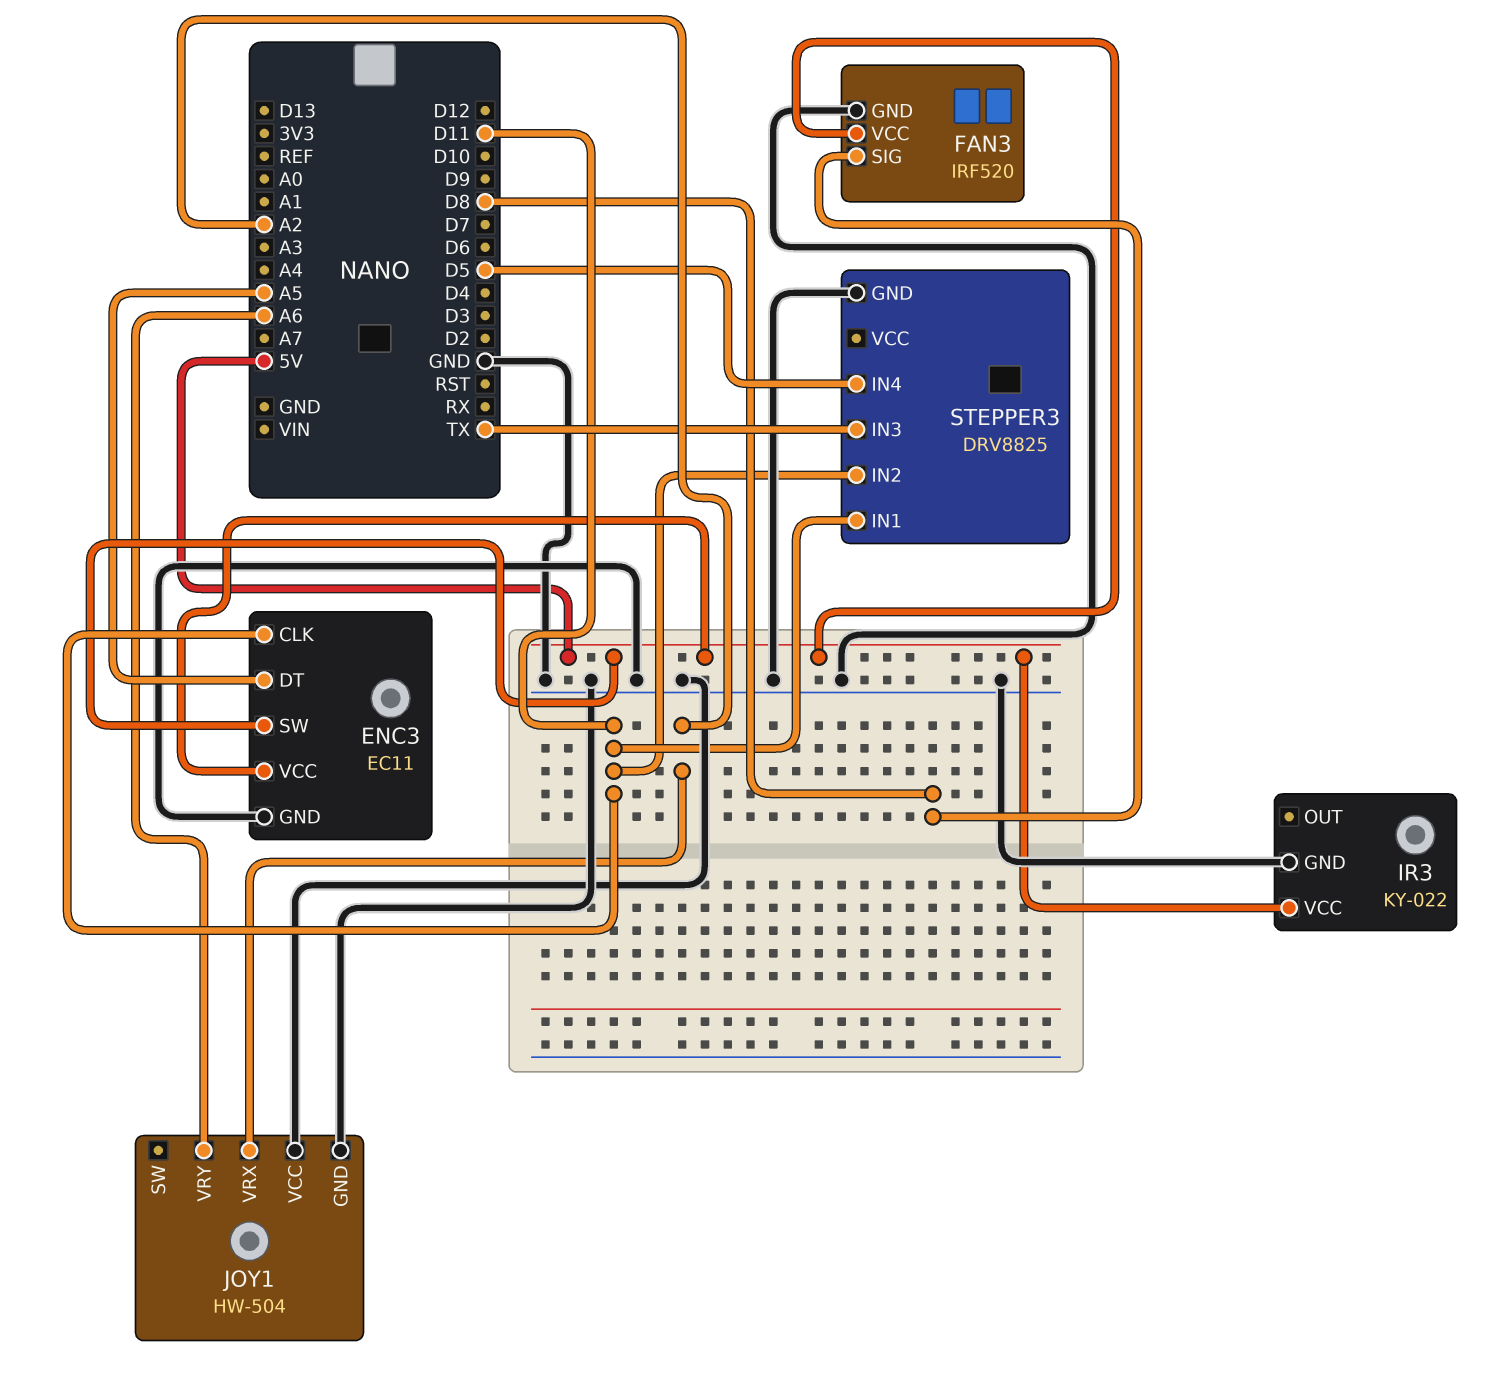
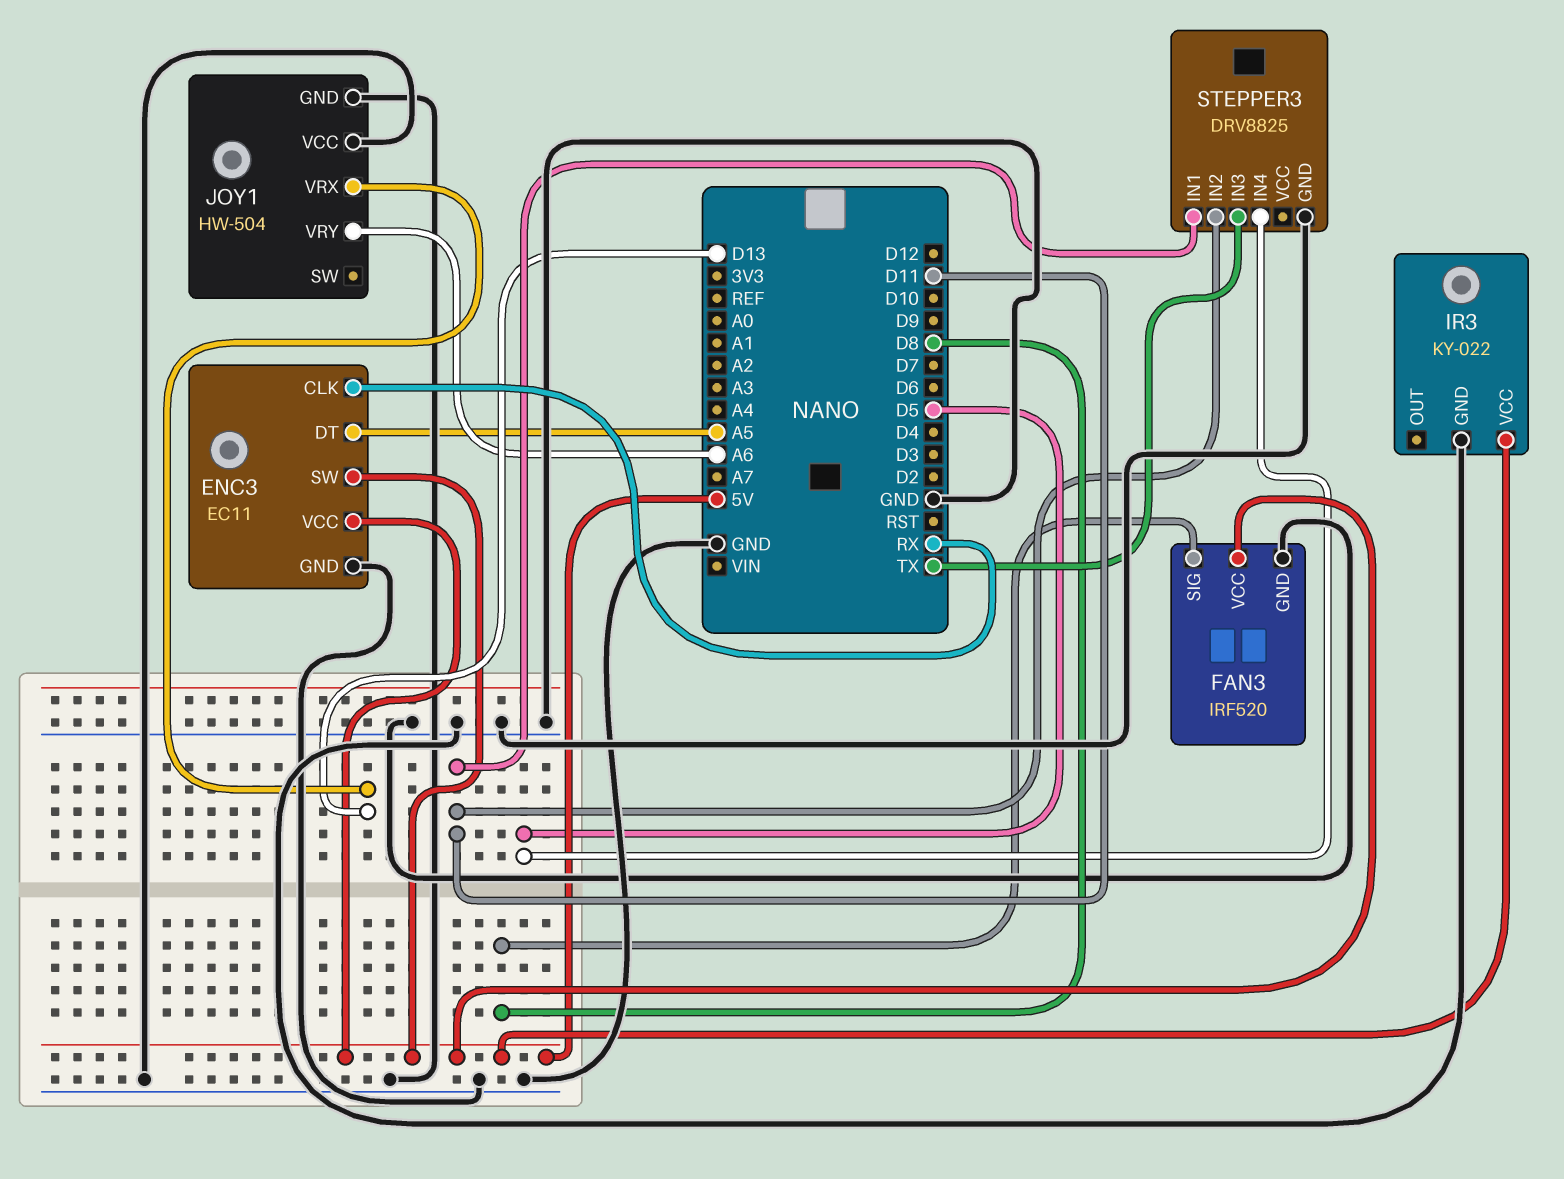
ENC3 pin CLK: D11 -> RX
JOY1 pin VRX: A2 -> D13

